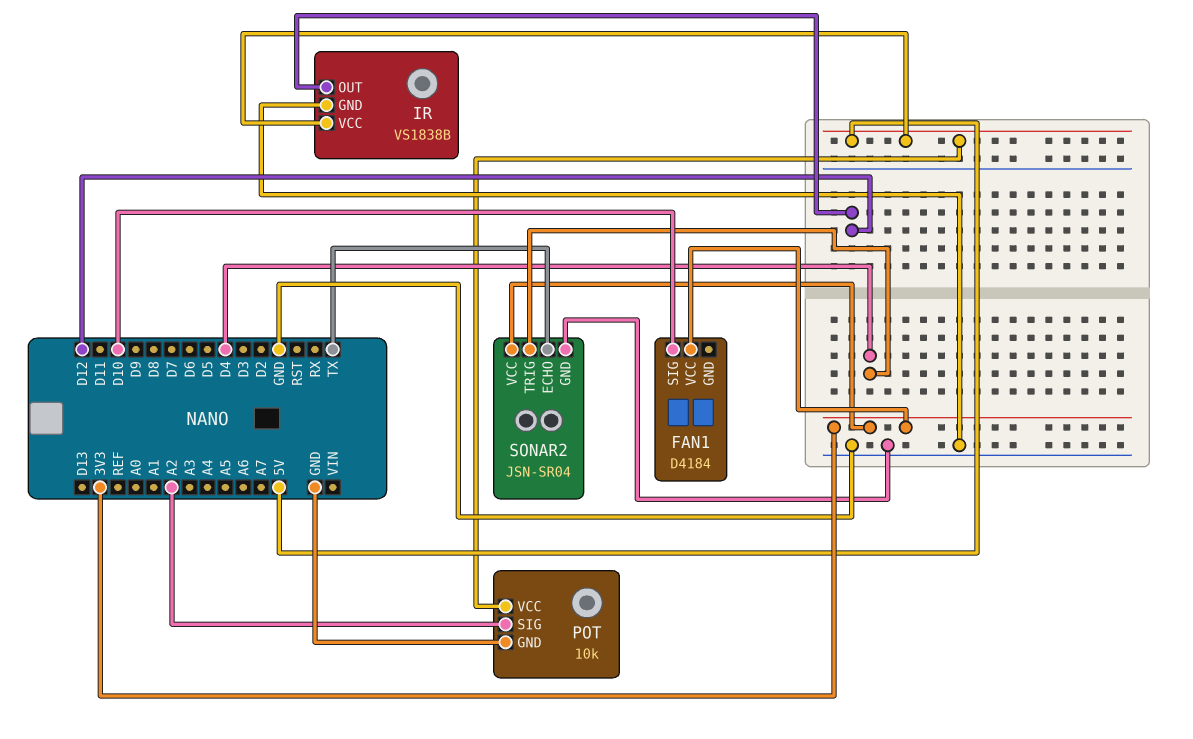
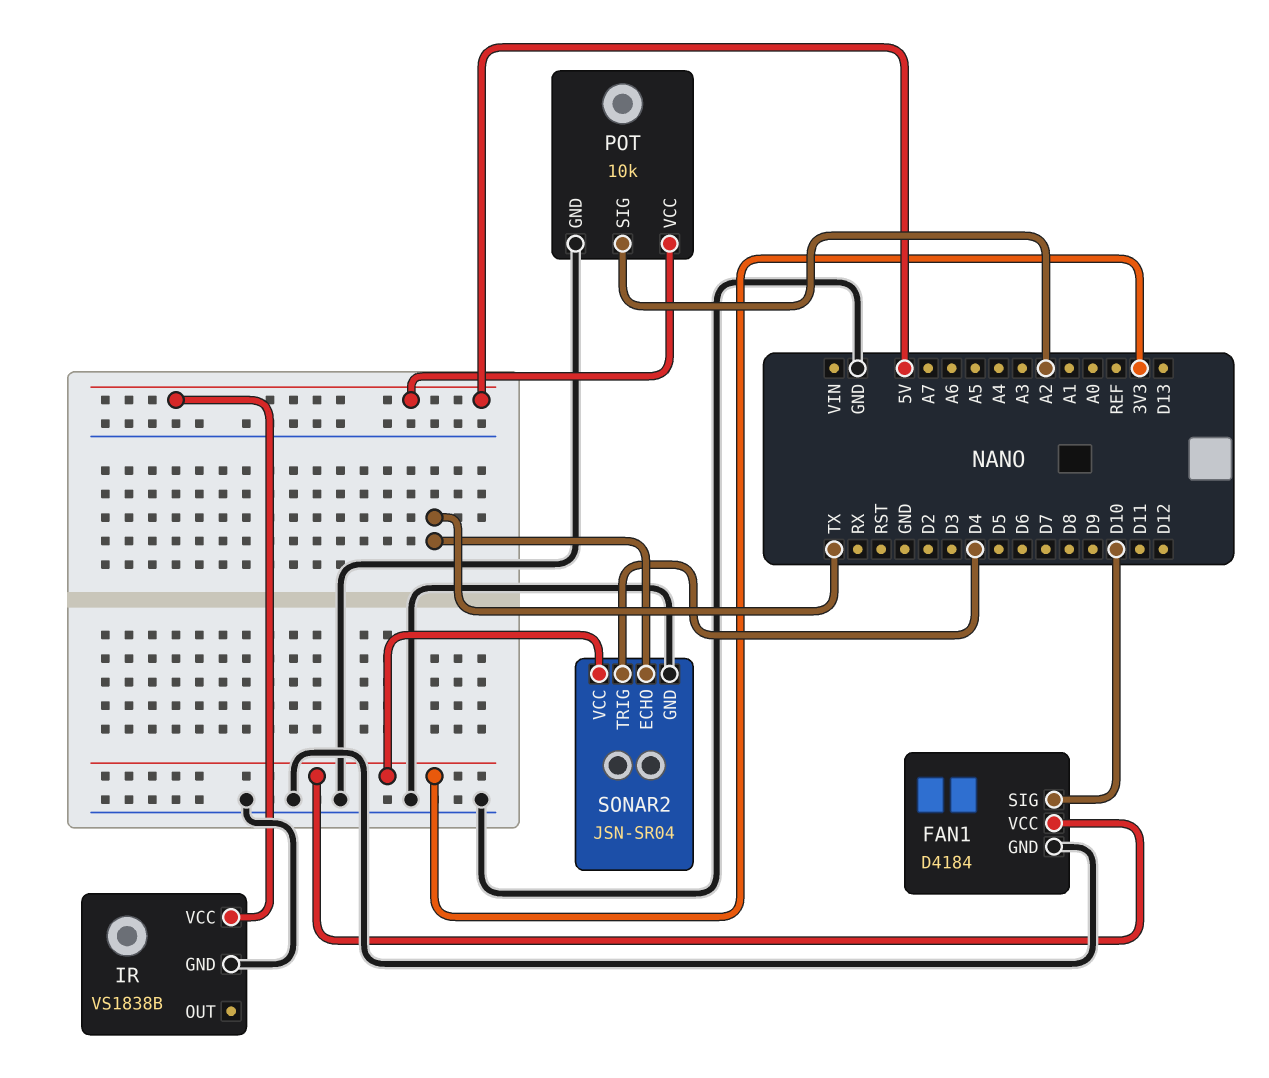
FAN1 pin GND: none -> GND
IR pin OUT: D12 -> none

